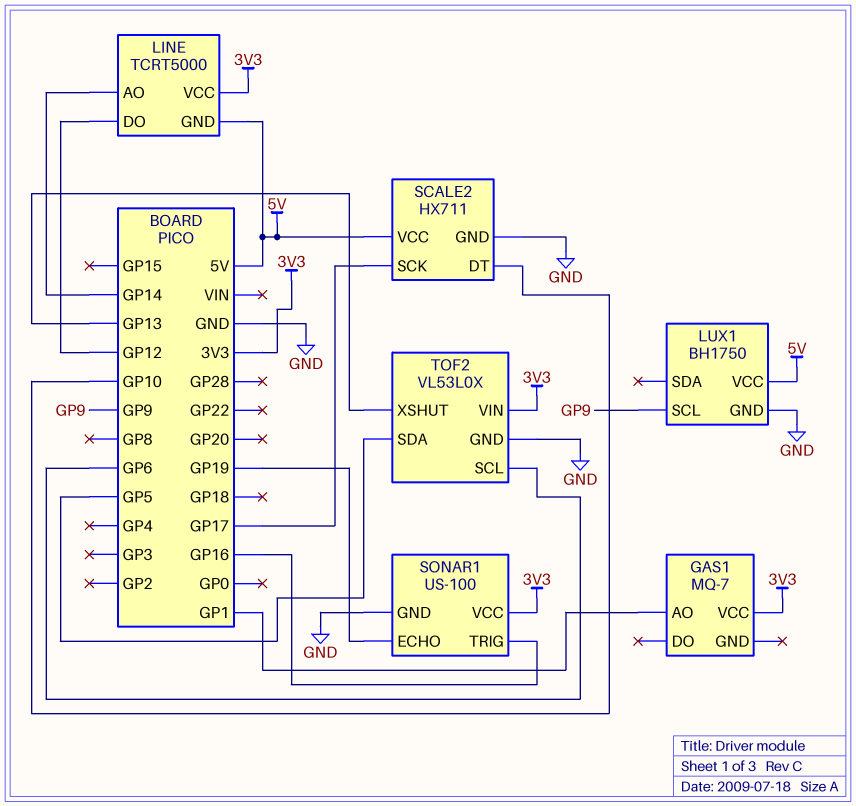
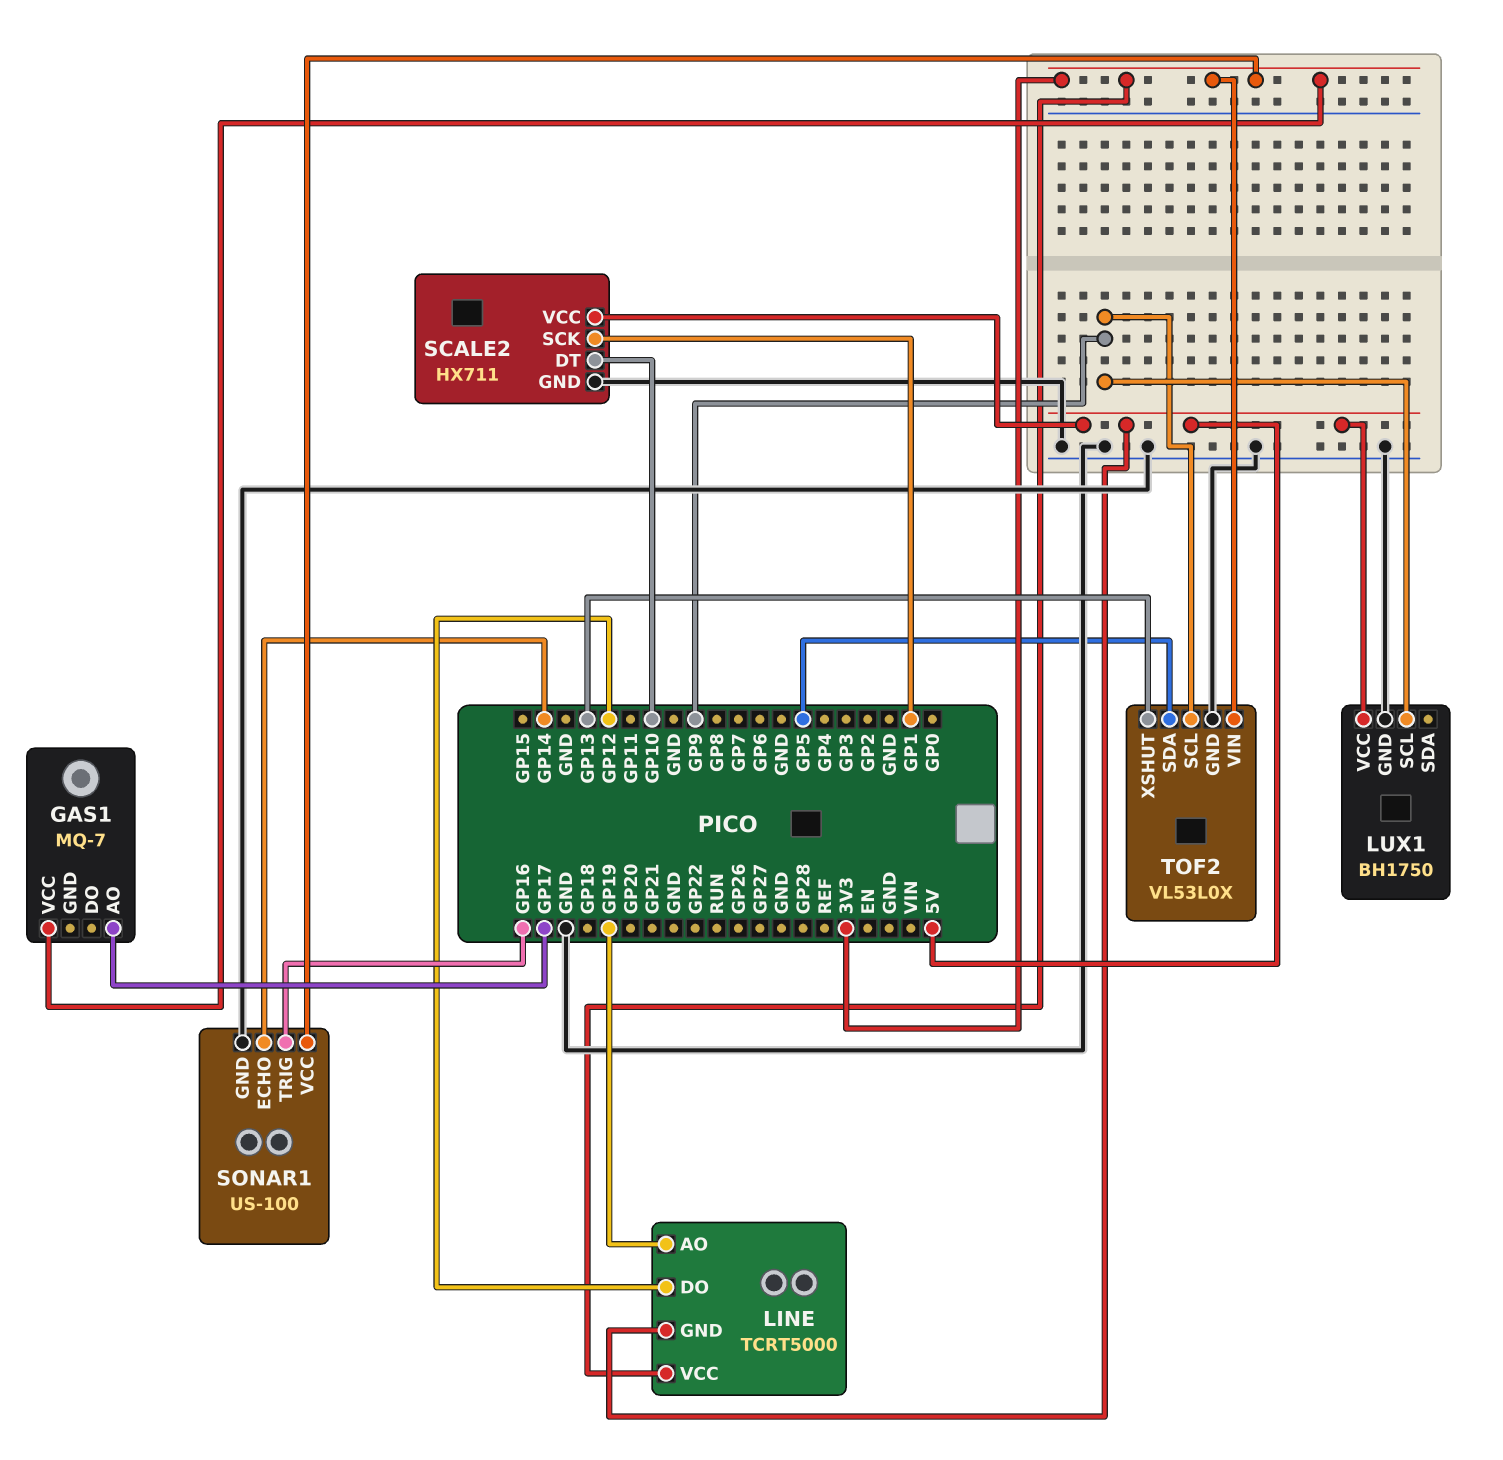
GAS1 pin AO: GP1 -> GP17
LINE pin AO: GP14 -> GP19
SCALE2 pin SCK: GP17 -> GP1
SONAR1 pin ECHO: GP19 -> GP14
TOF2 pin SCL: GP6 -> GP9

